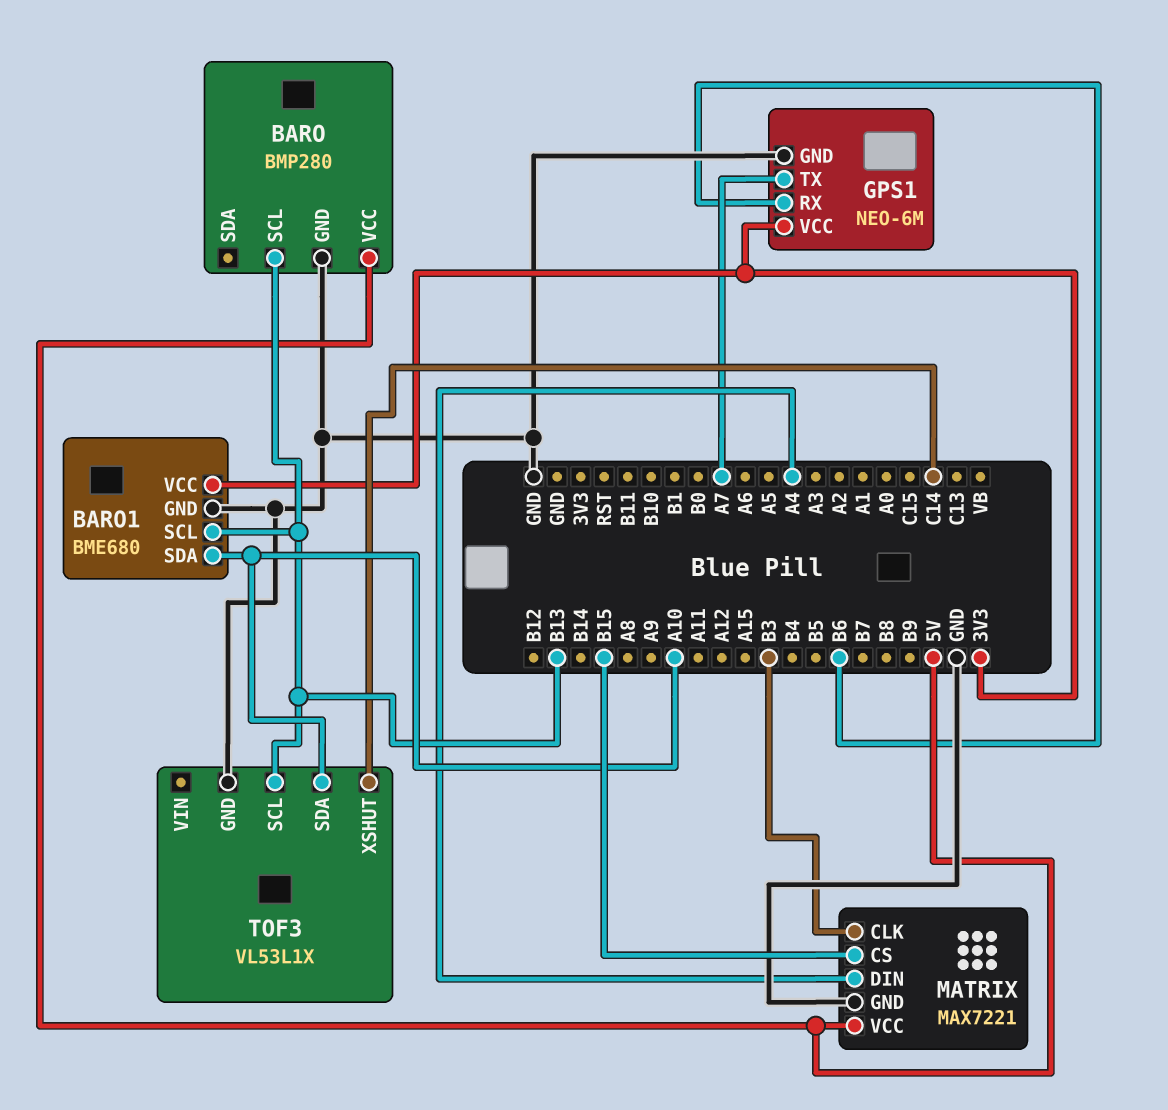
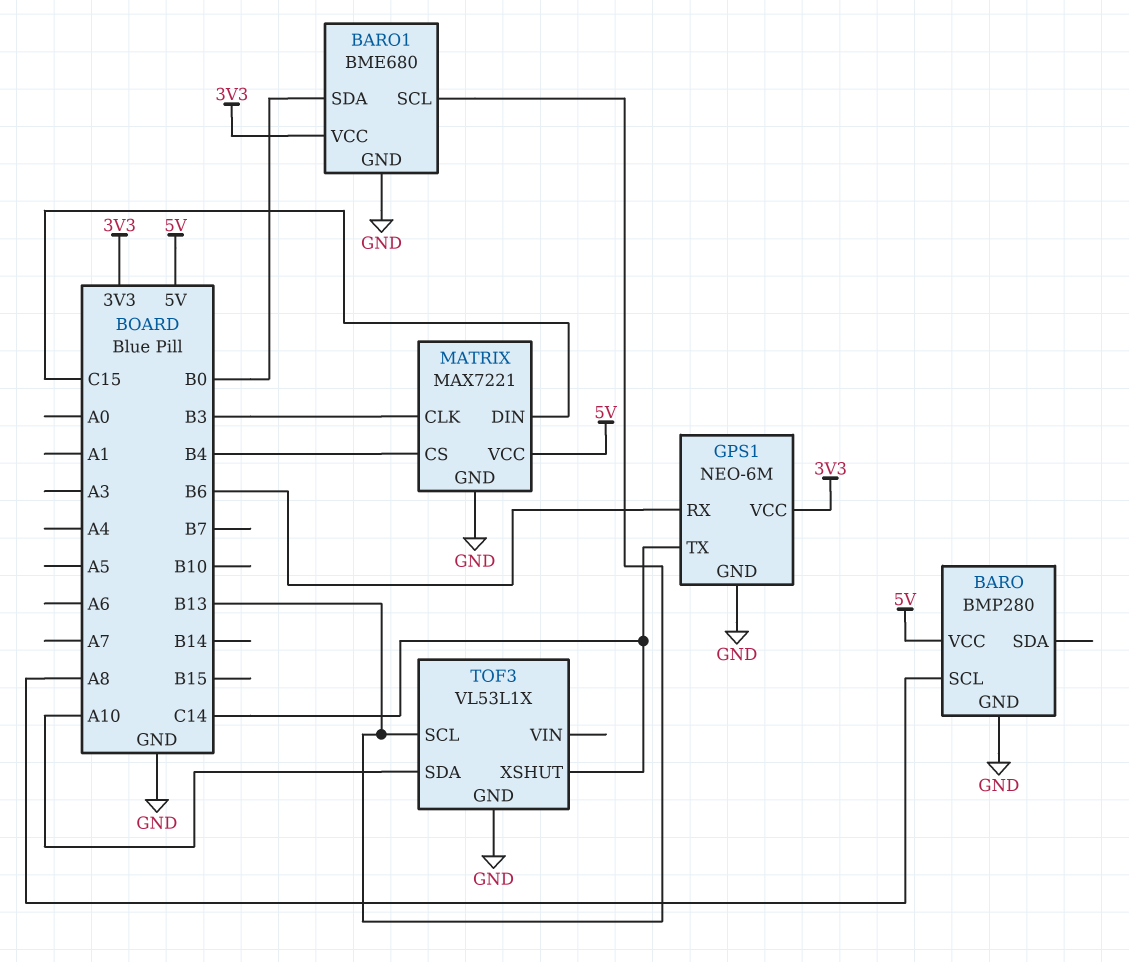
BARO pin SCL: B13 -> A8
BARO1 pin SDA: A10 -> B0
GPS1 pin TX: A7 -> C14
MATRIX pin CS: B15 -> B4
MATRIX pin DIN: A4 -> C15

